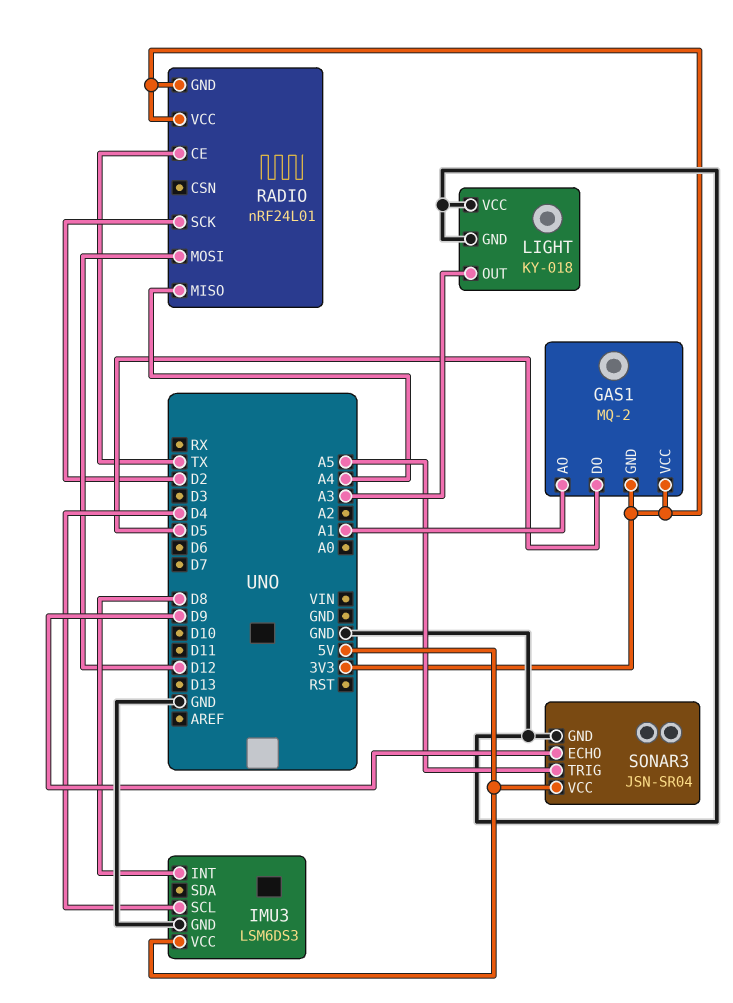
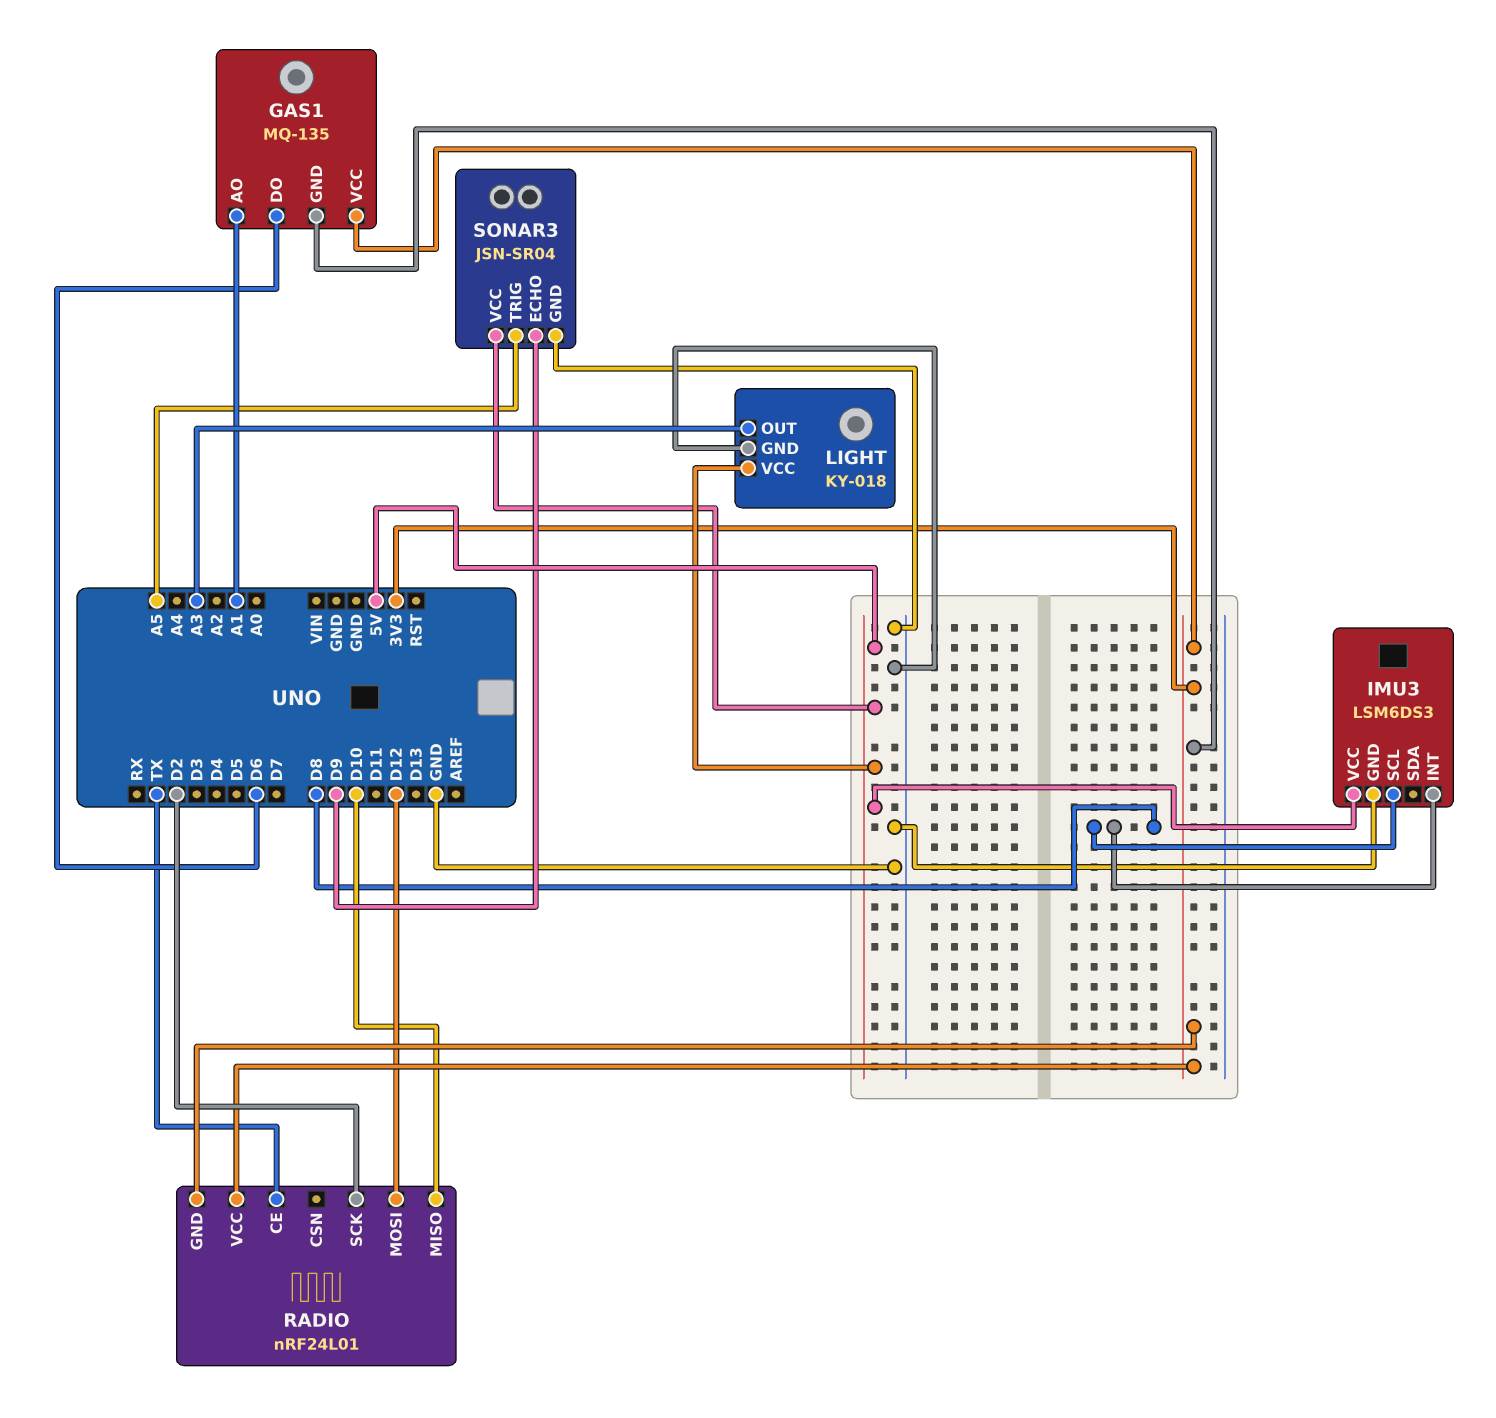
GAS1: MQ-2 -> MQ-135
GAS1 pin DO: D5 -> D6
IMU3 pin SCL: D4 -> D8
LIGHT pin VCC: GND -> 5V
RADIO pin MISO: A4 -> D10

